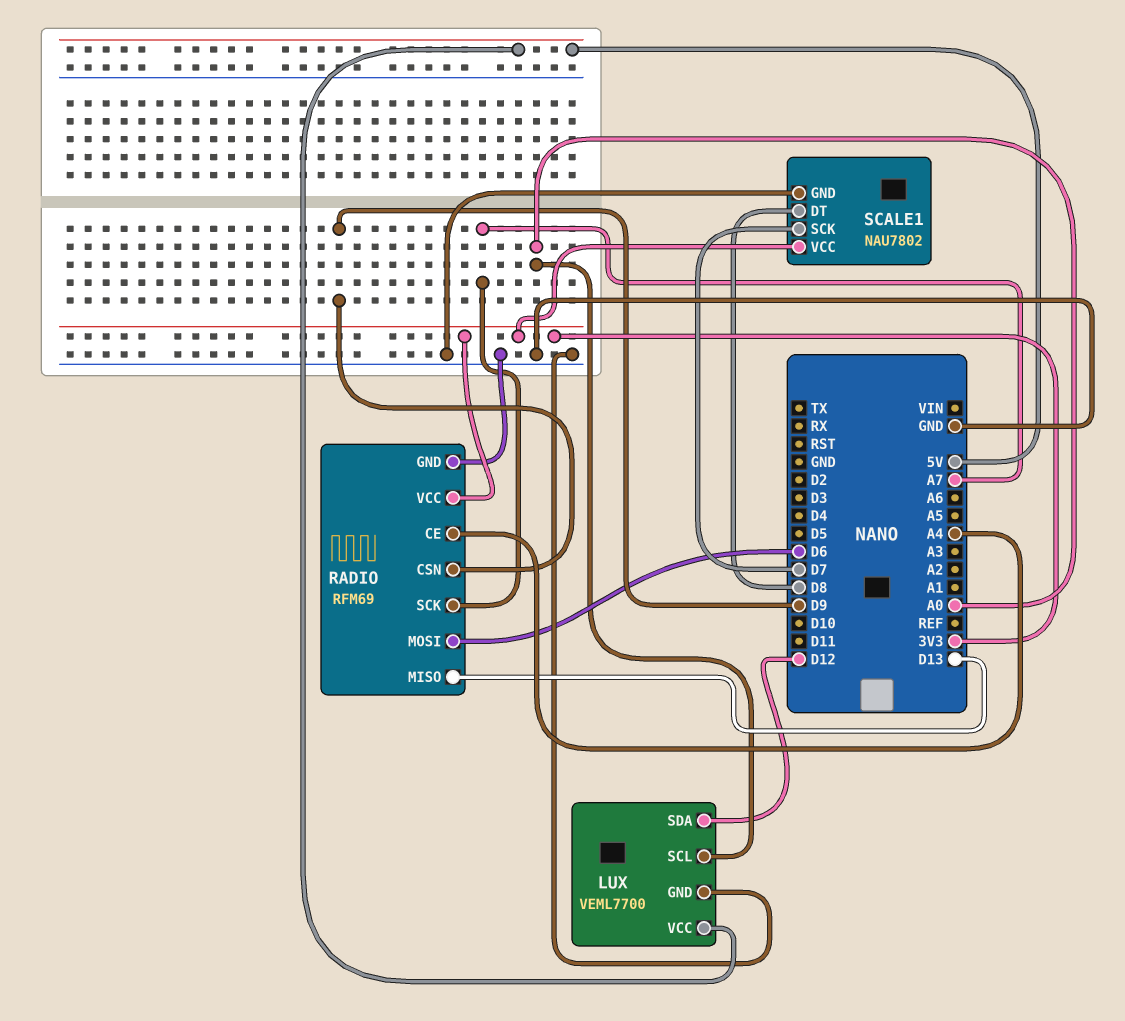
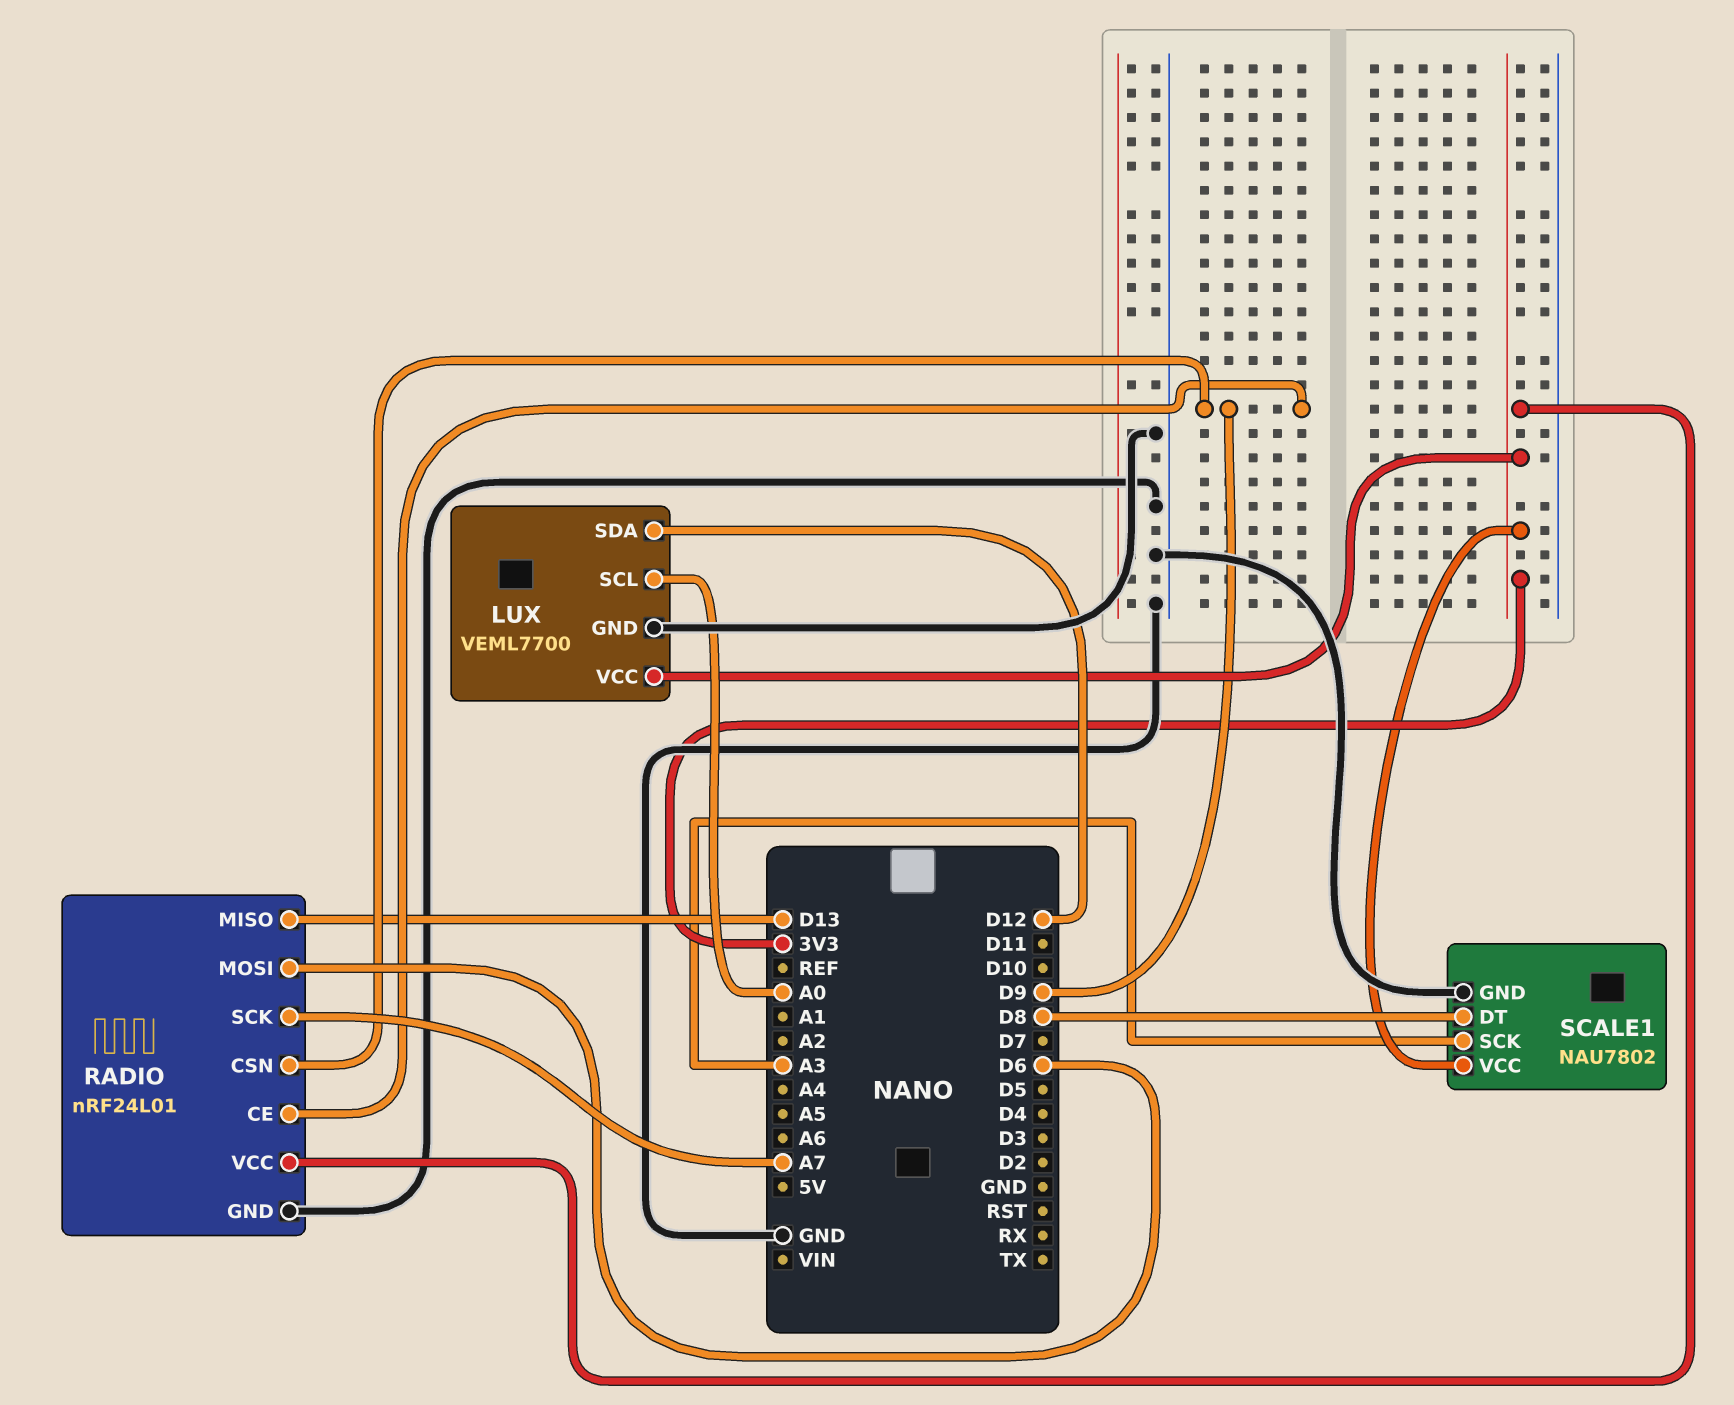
LUX pin VCC: 5V -> 3V3
RADIO: RFM69 -> nRF24L01
RADIO pin CE: A4 -> D9
SCALE1 pin SCK: D7 -> A3

